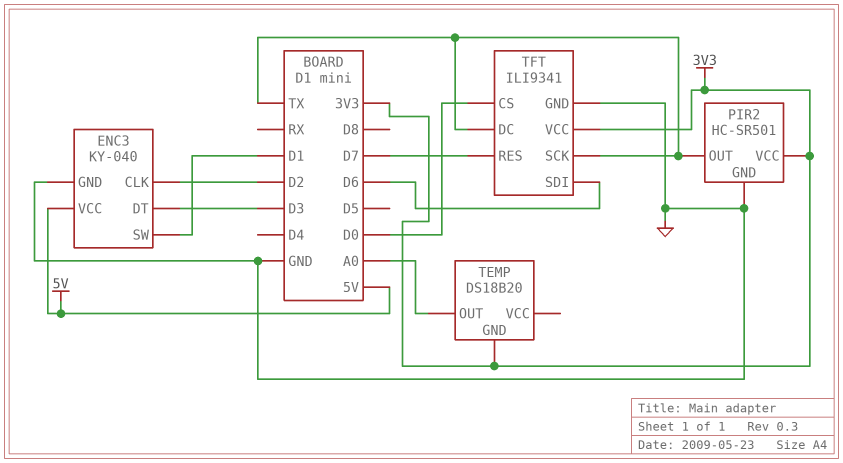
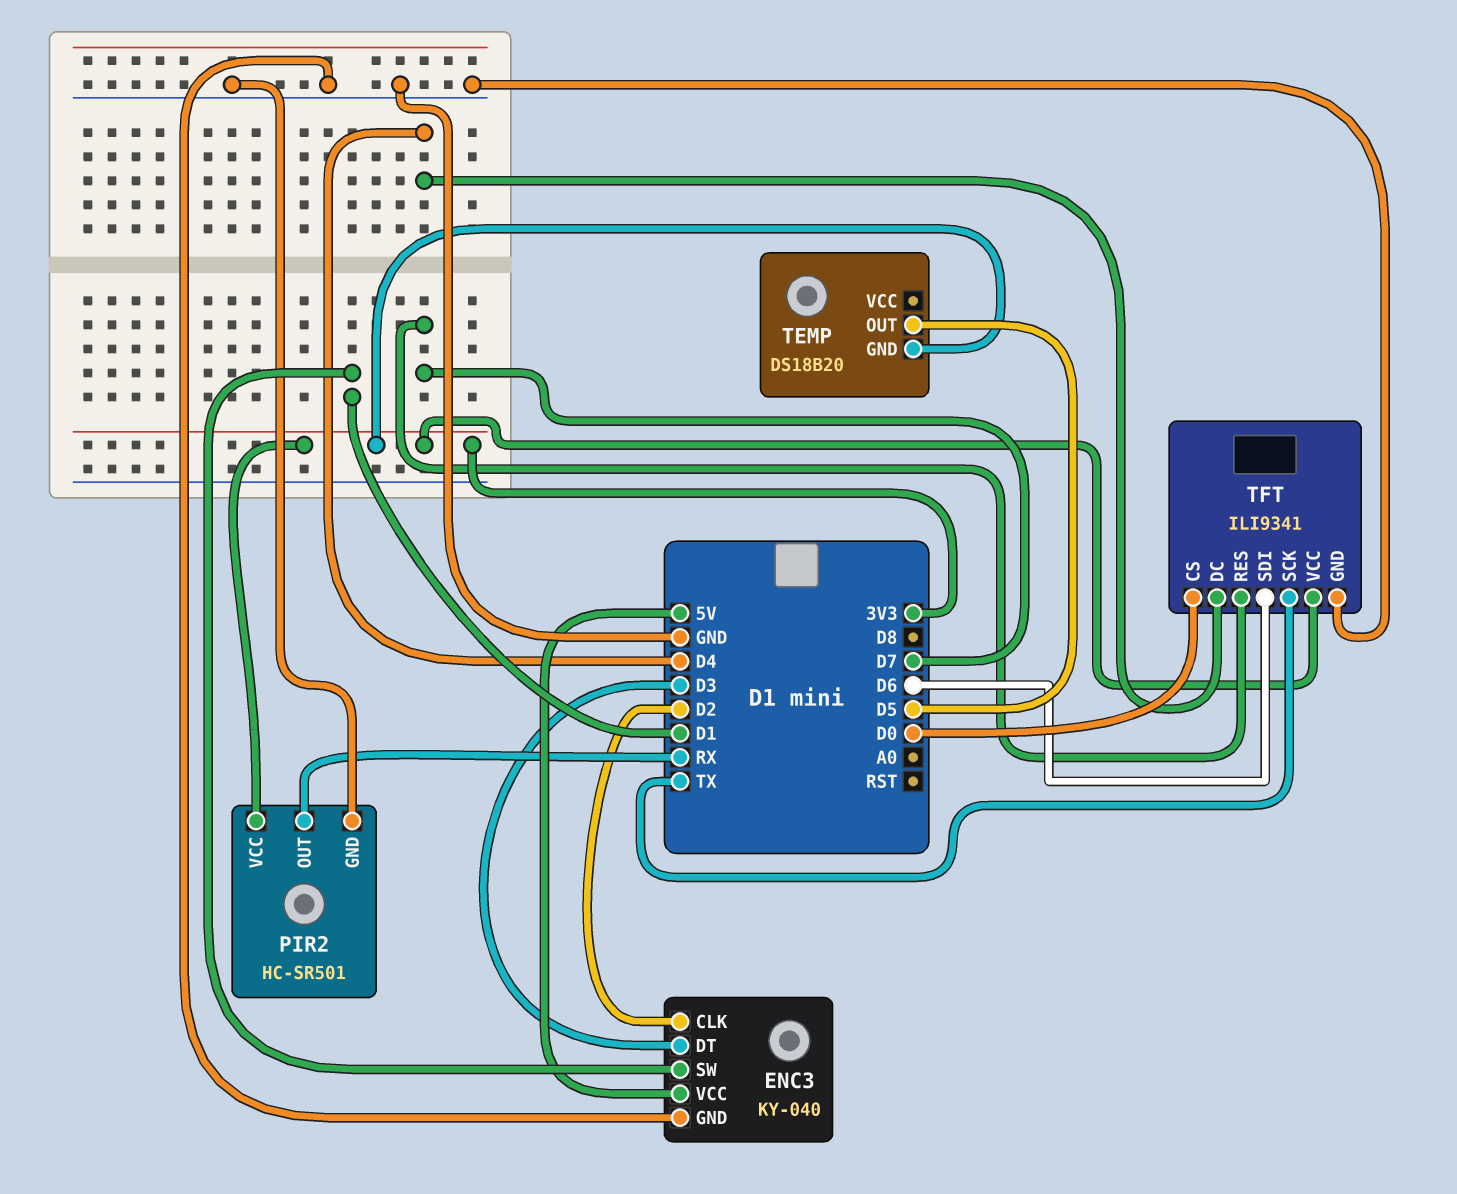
PIR2 pin OUT: TX -> RX
TEMP pin OUT: A0 -> D5
TFT pin DC: TX -> D4

